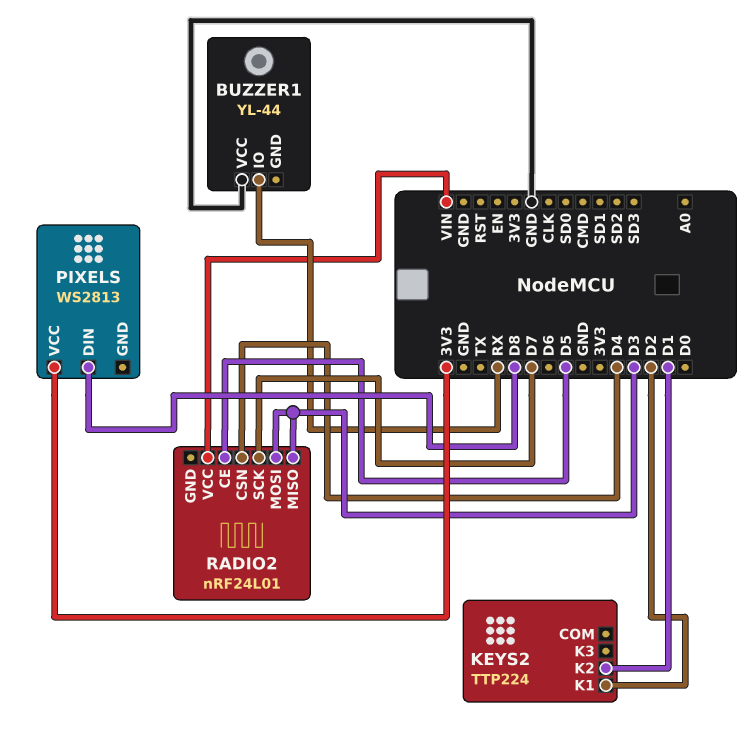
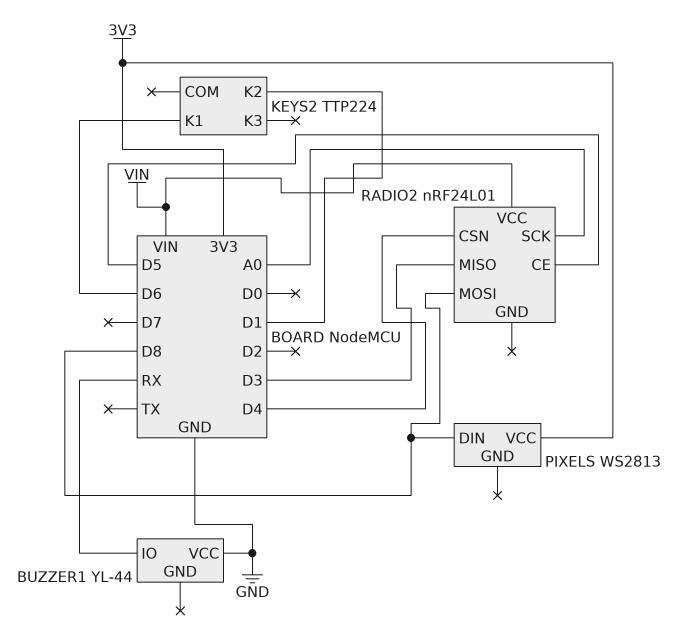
KEYS2 pin K1: D2 -> D6
RADIO2 pin MOSI: D3 -> D8
RADIO2 pin SCK: D7 -> A0

